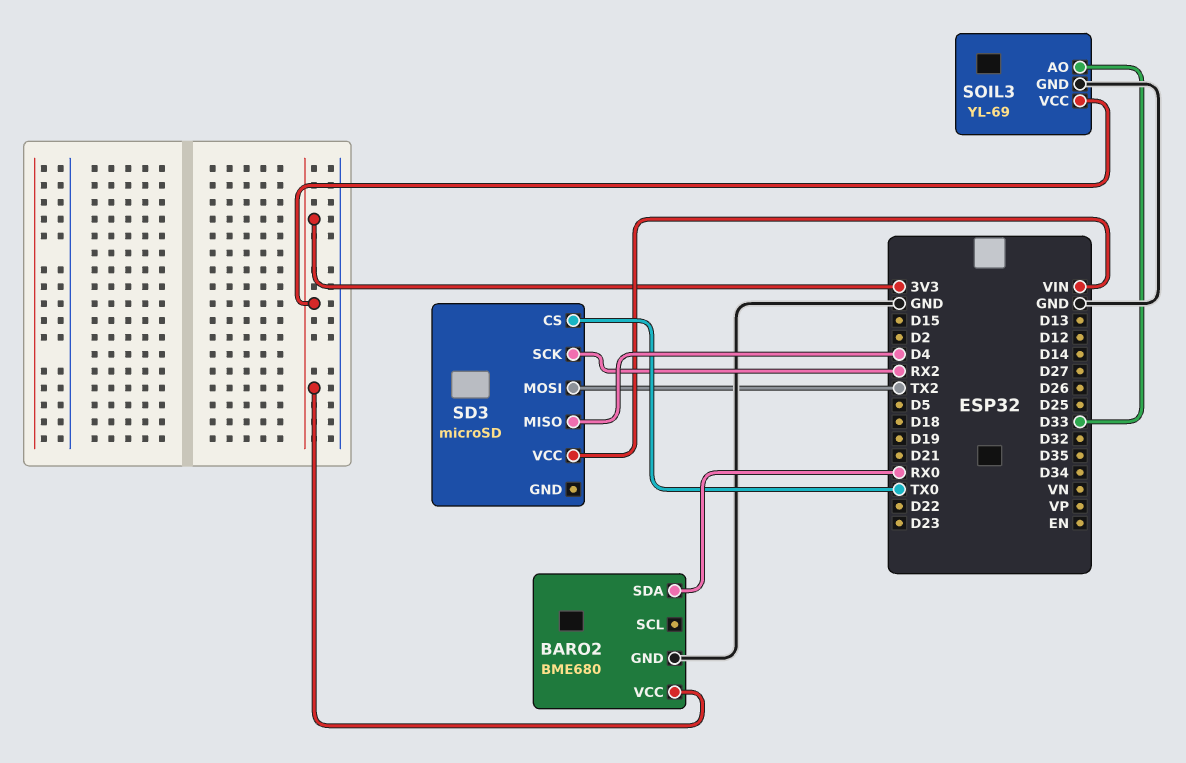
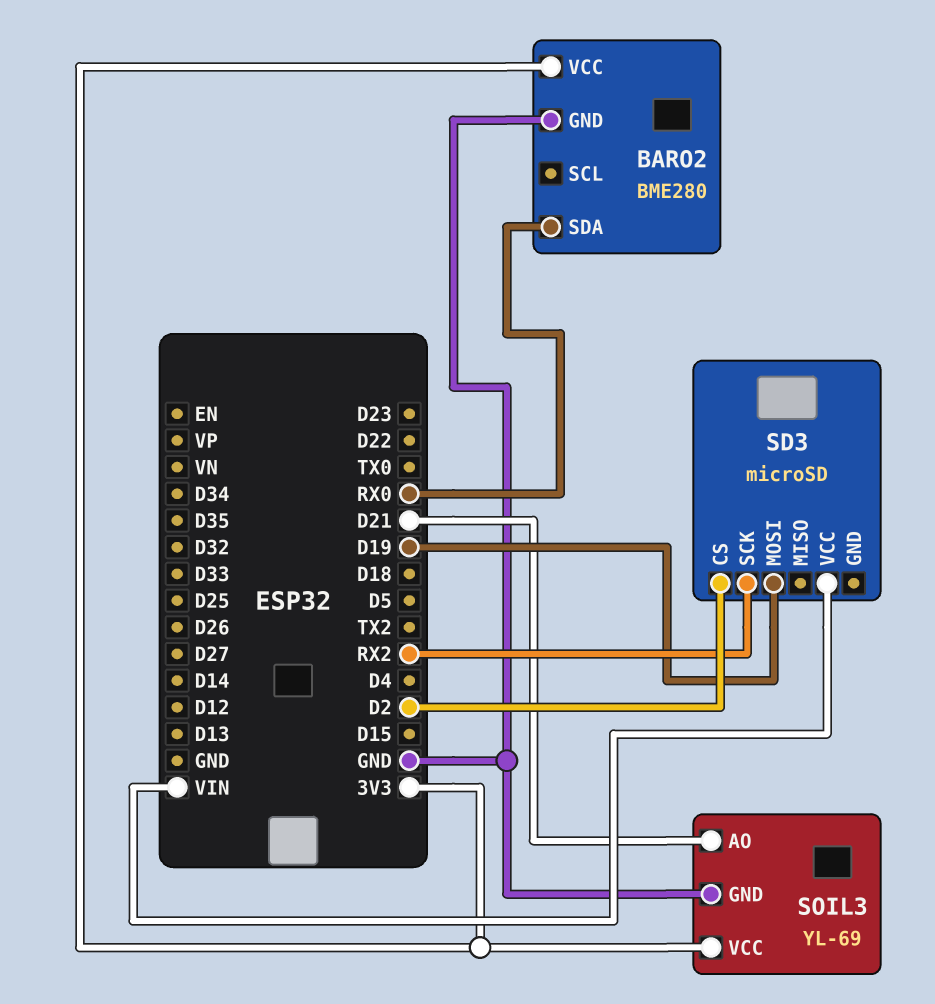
BARO2: BME680 -> BME280
SD3 pin CS: TX0 -> D2
SD3 pin MISO: D4 -> none
SD3 pin MOSI: TX2 -> D19
SOIL3 pin AO: D33 -> D21

